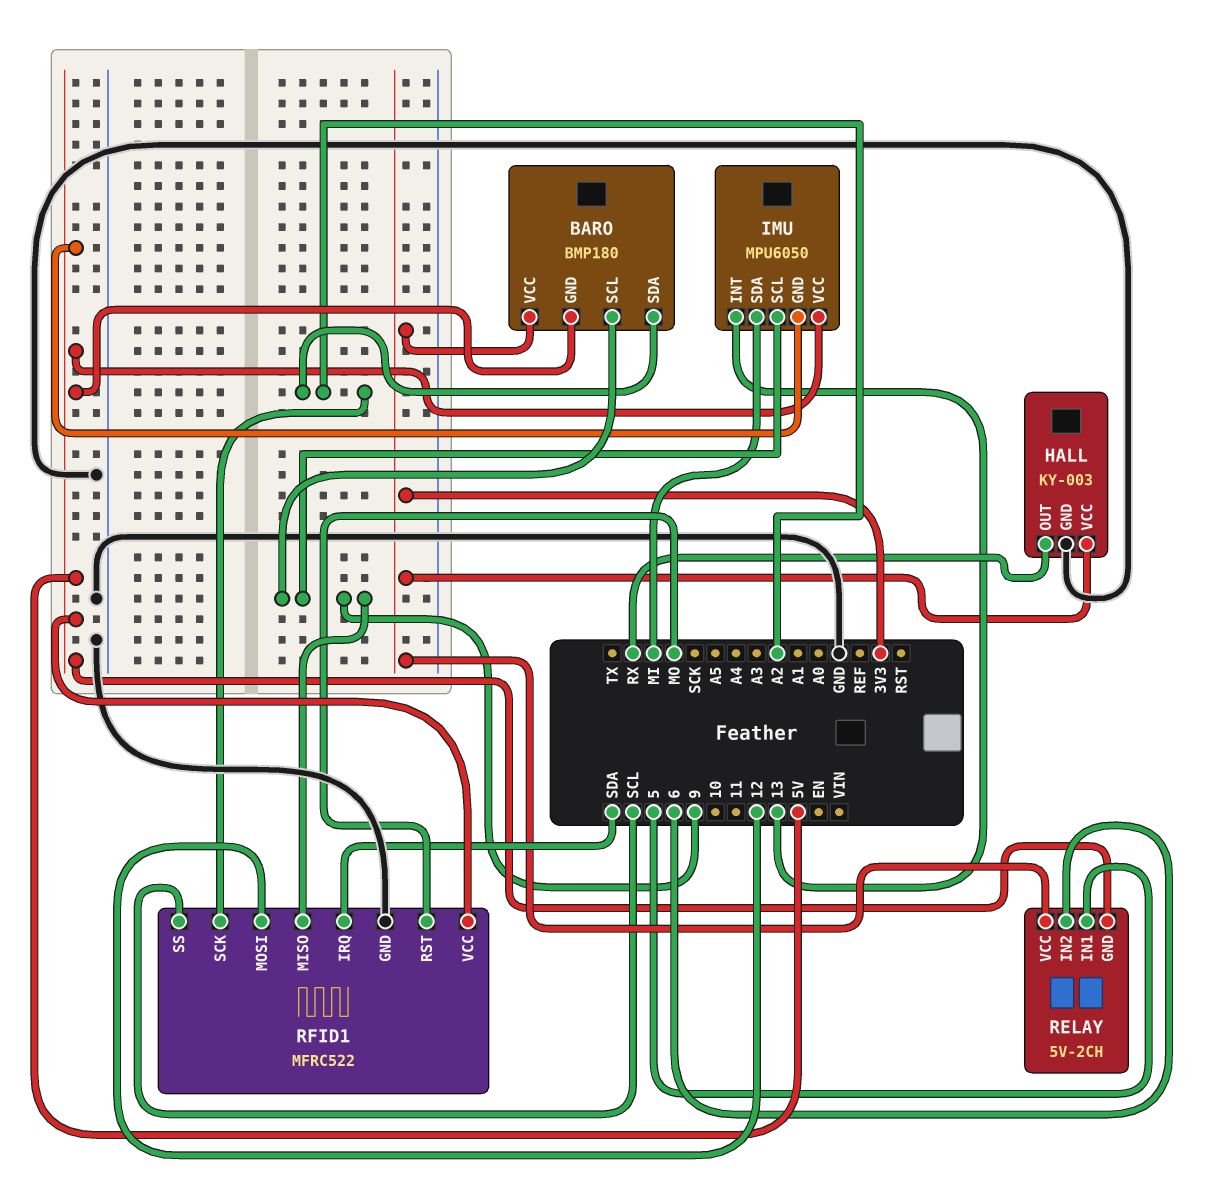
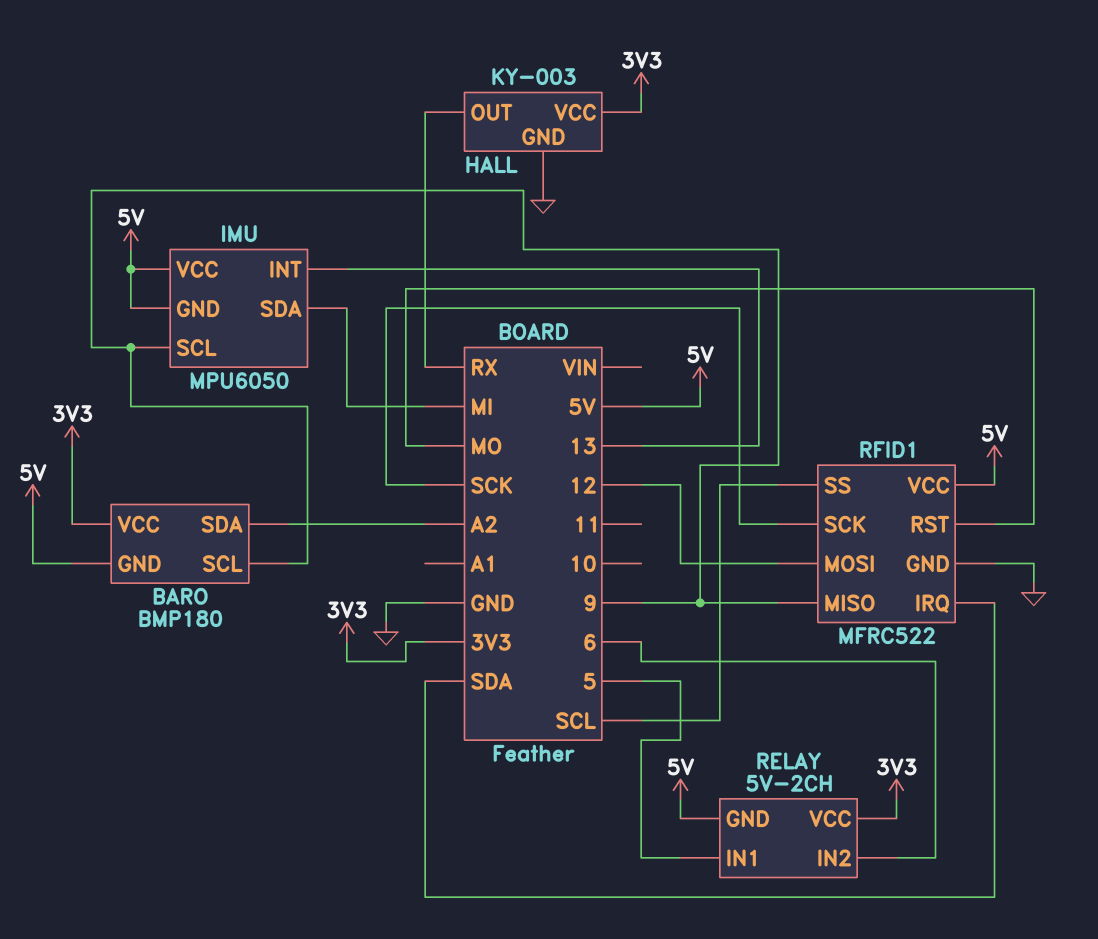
RFID1 pin SCK: A2 -> SCK

